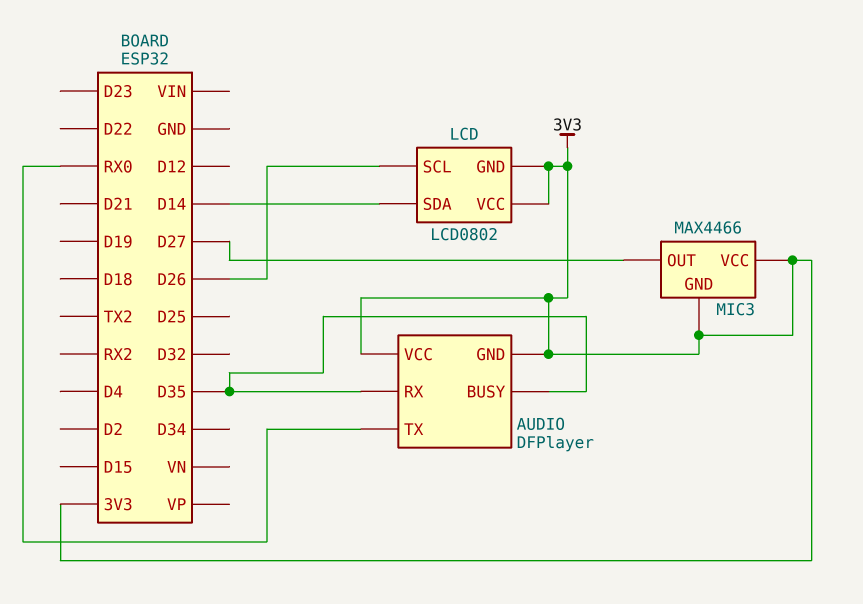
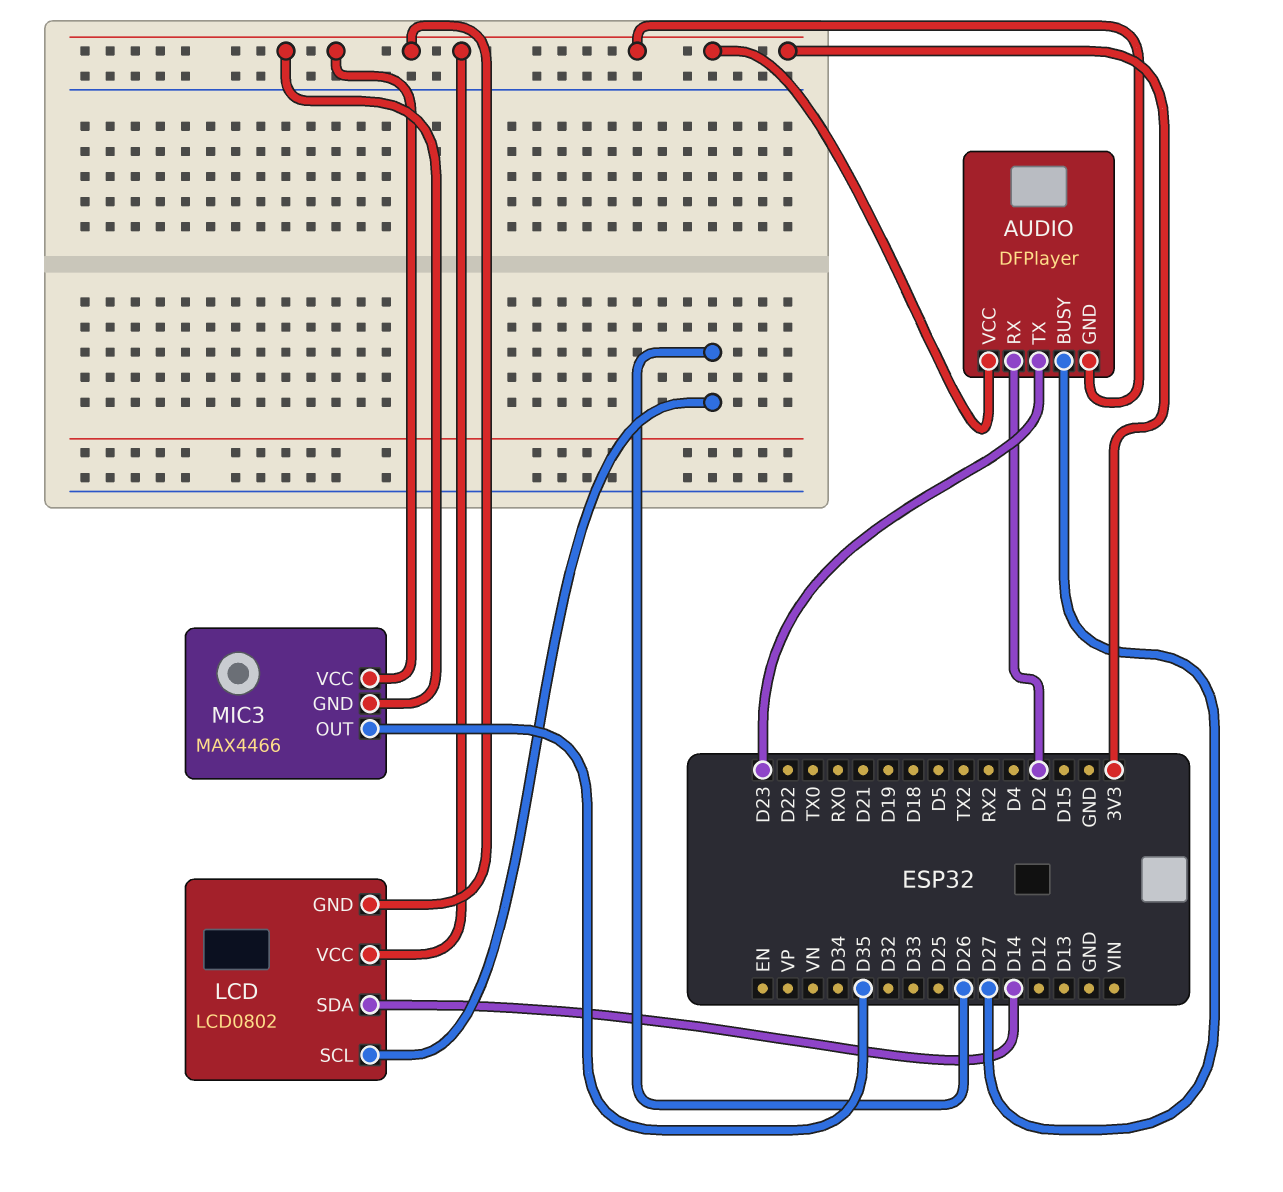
AUDIO pin BUSY: D35 -> D27
AUDIO pin RX: D35 -> D2
AUDIO pin TX: RX0 -> D23
MIC3 pin OUT: D27 -> D35

